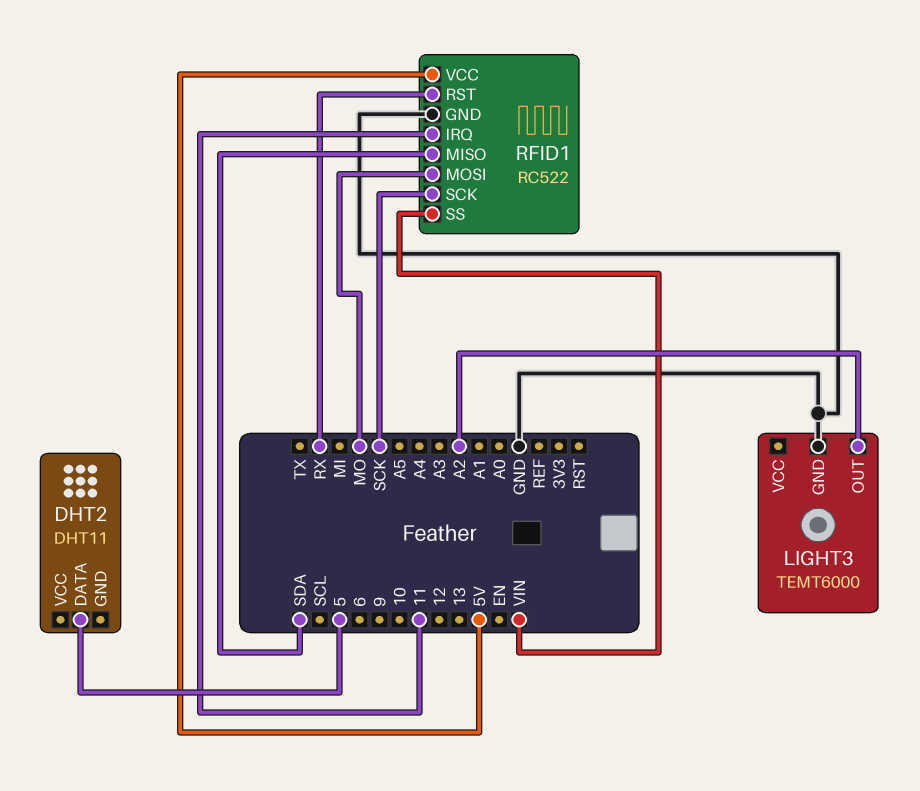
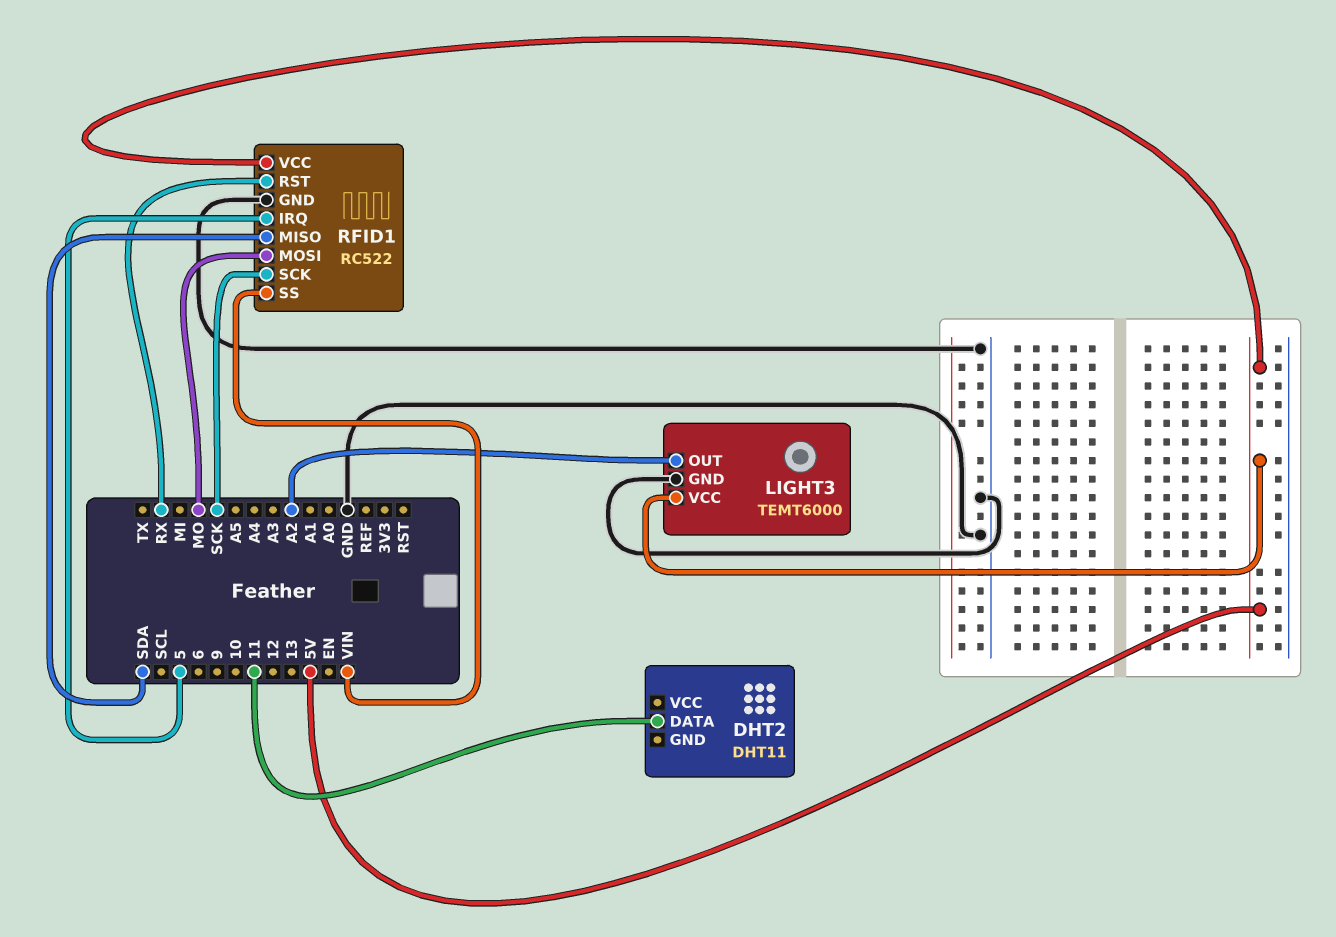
DHT2 pin DATA: 5 -> 11
LIGHT3 pin VCC: none -> 5V
RFID1 pin IRQ: 11 -> 5

